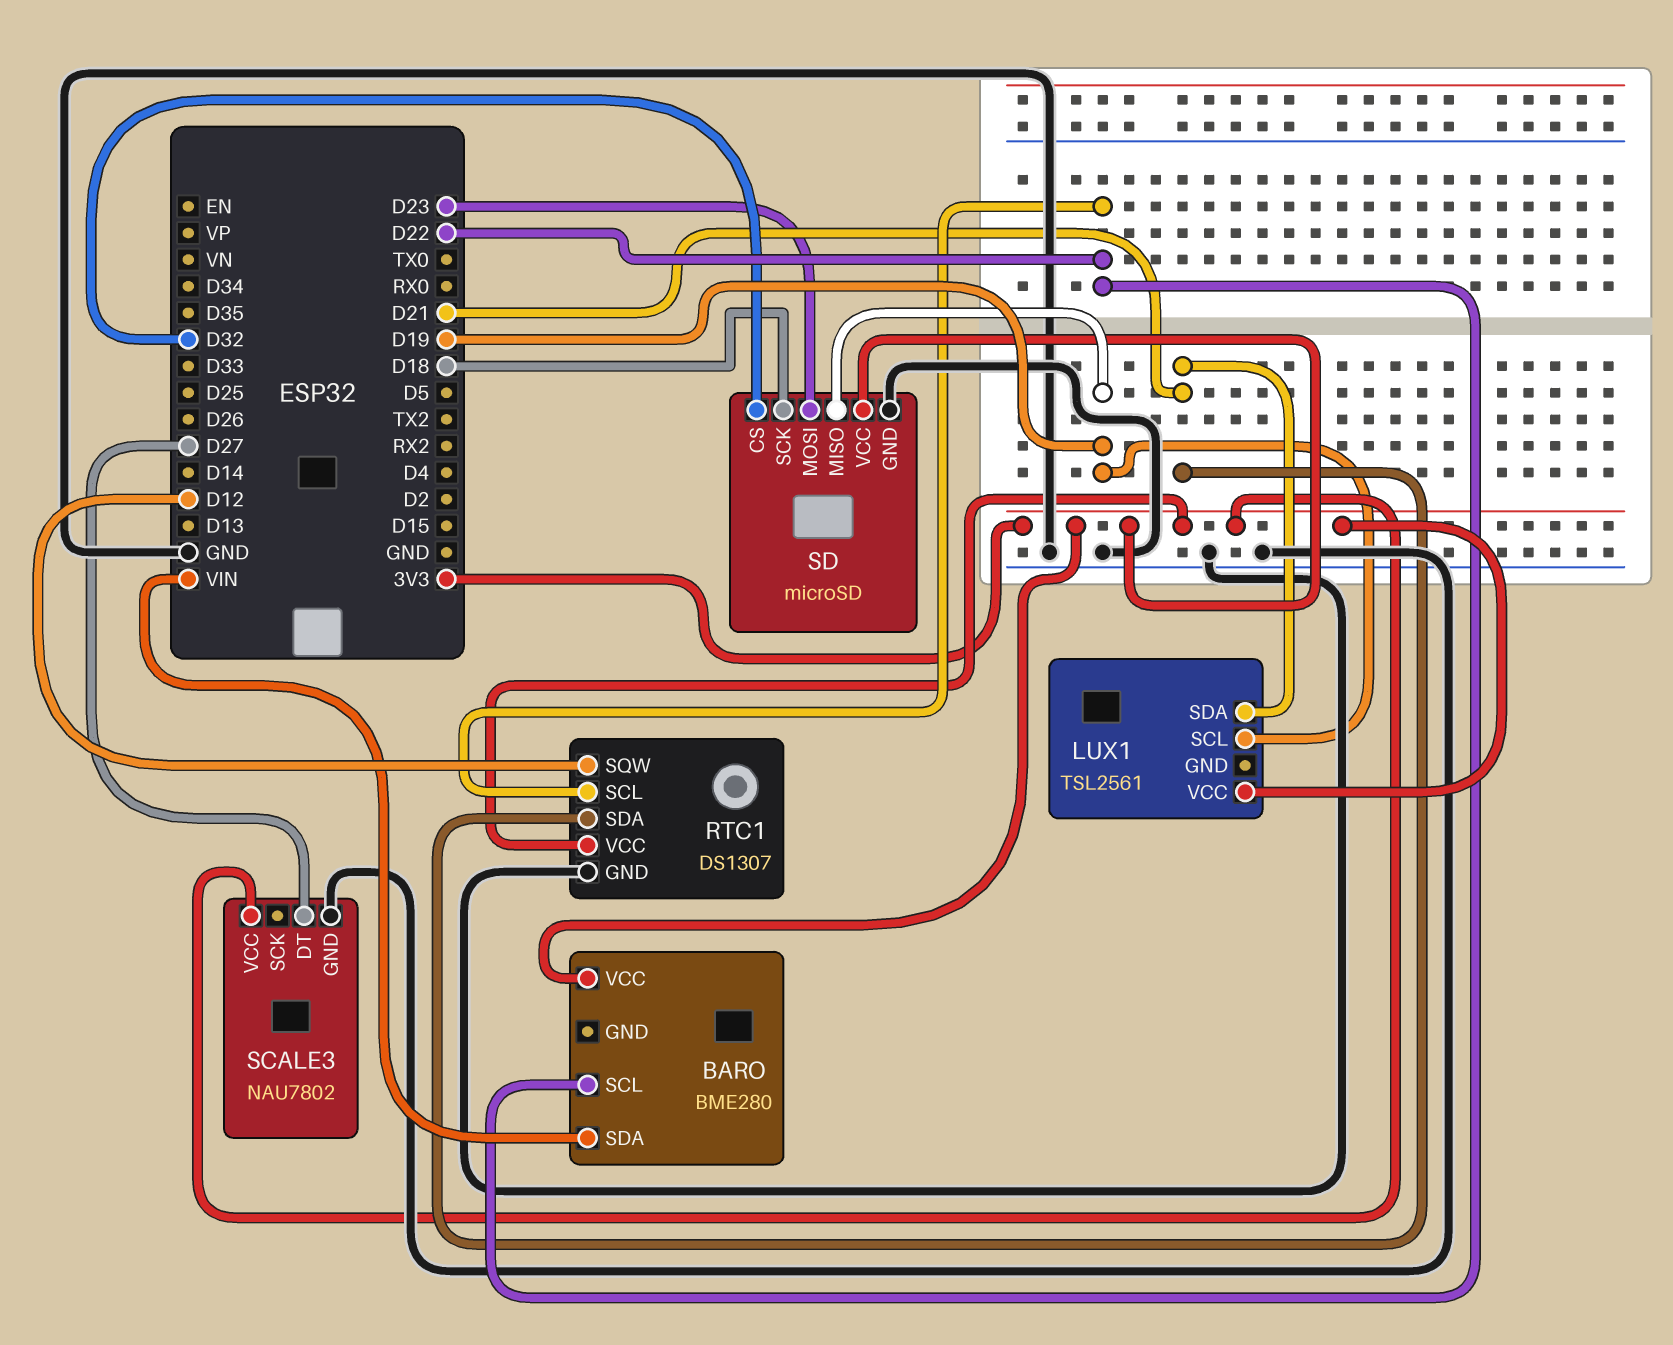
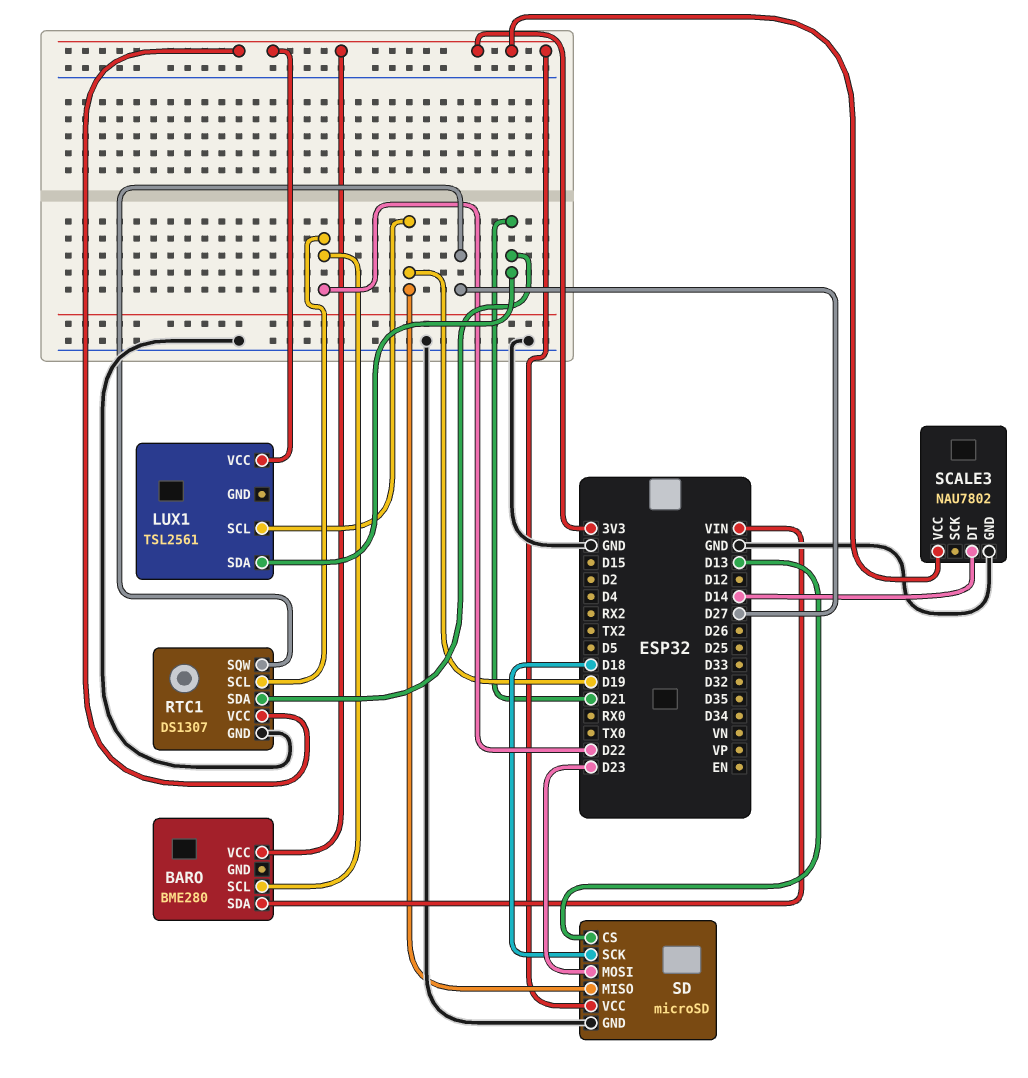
RTC1 pin SQW: D12 -> D27
SCALE3 pin DT: D27 -> D14
SD pin CS: D32 -> D13

